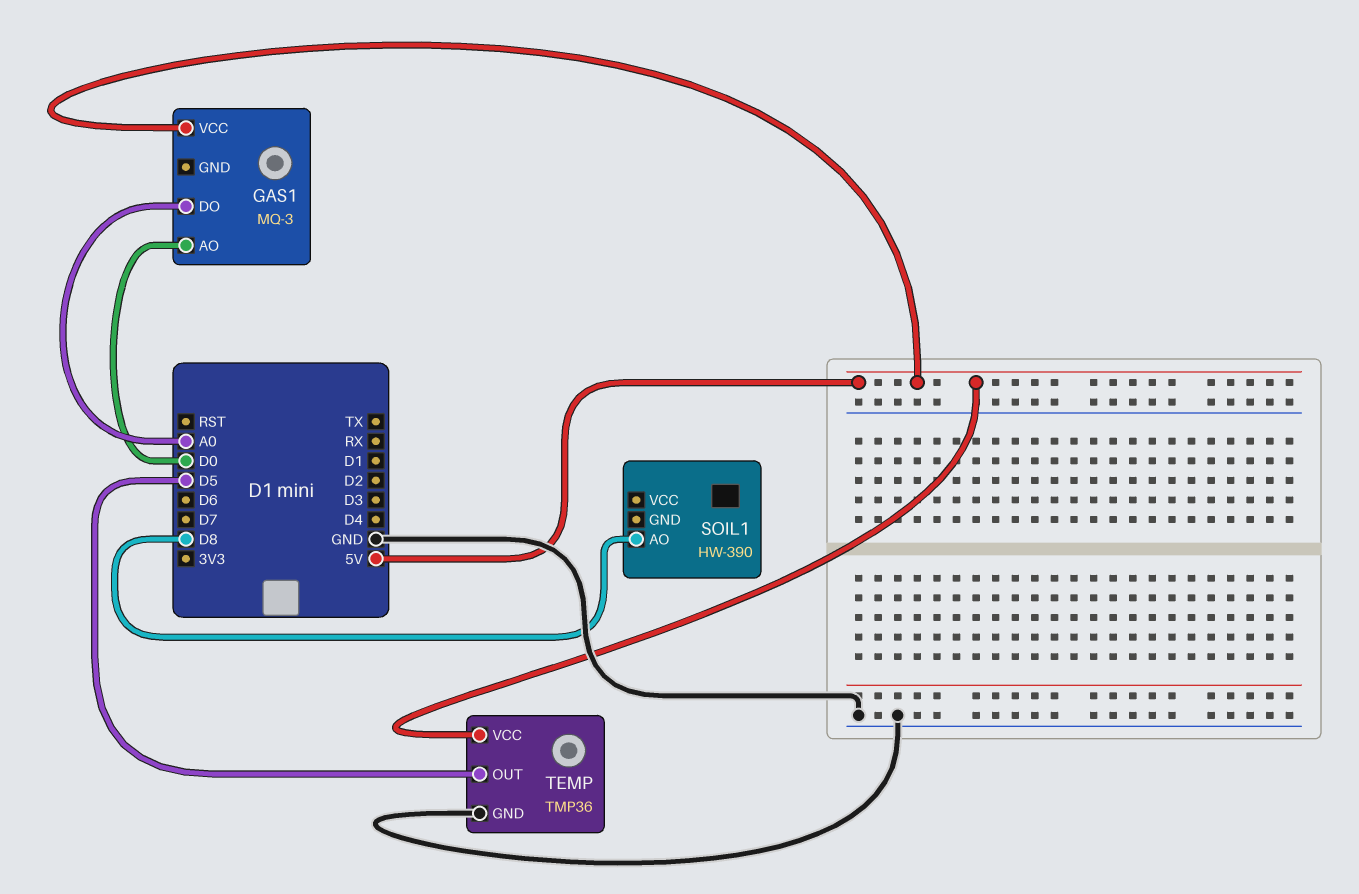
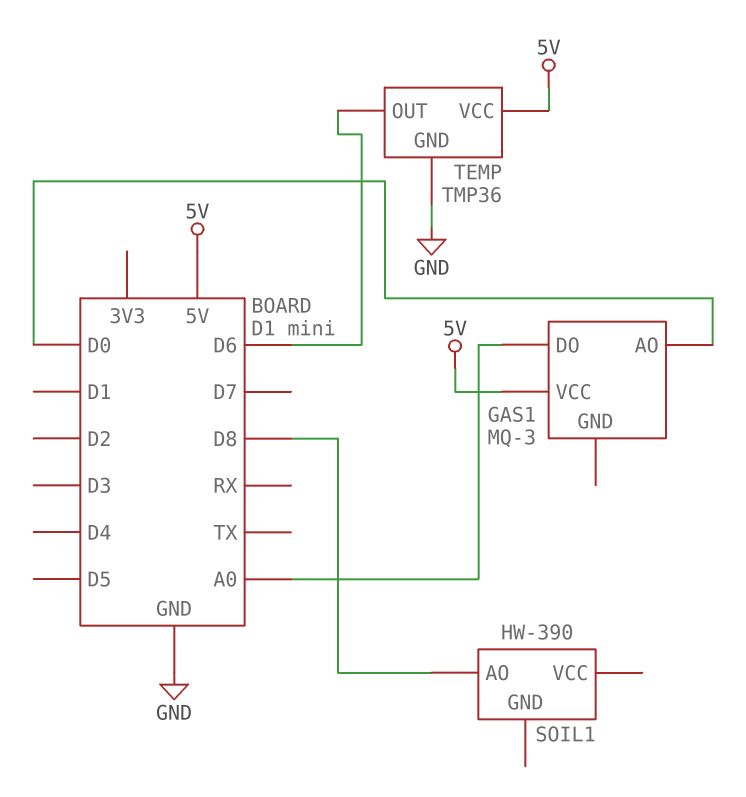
TEMP pin OUT: D5 -> D6

